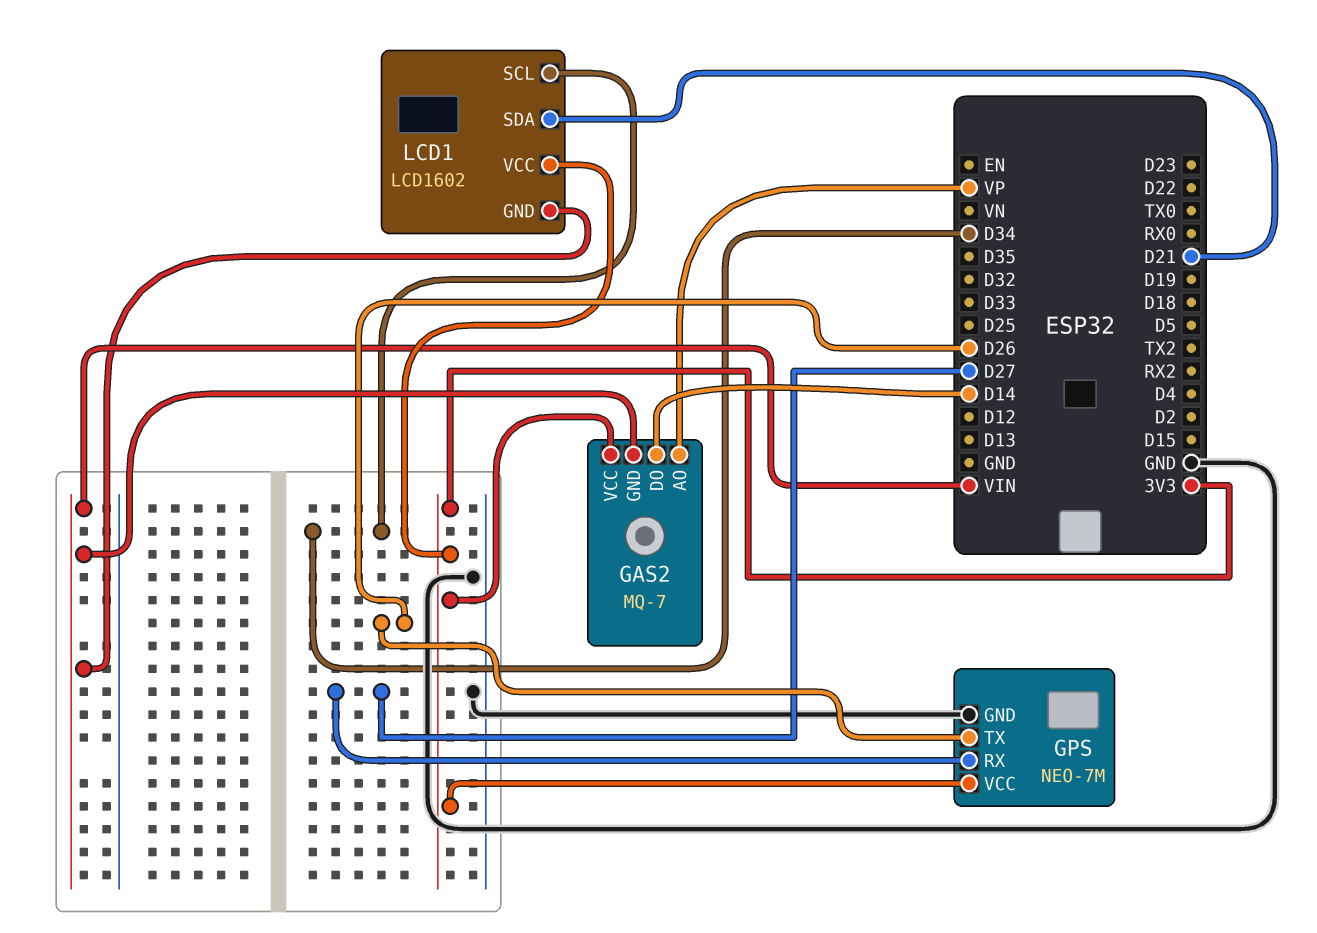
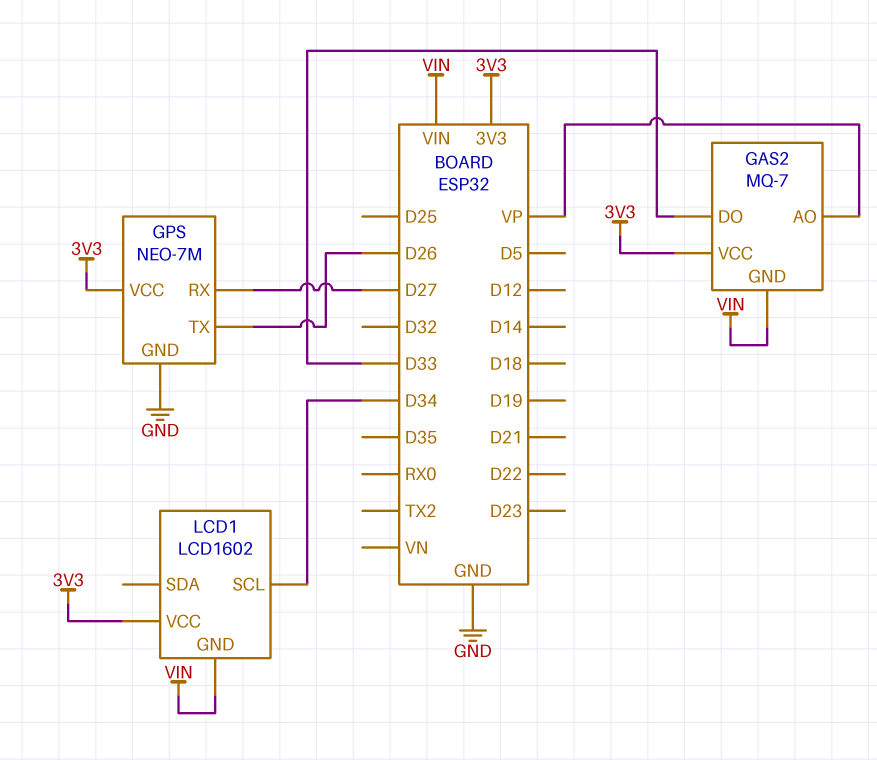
GAS2 pin DO: D14 -> D33
LCD1 pin SDA: D21 -> none

